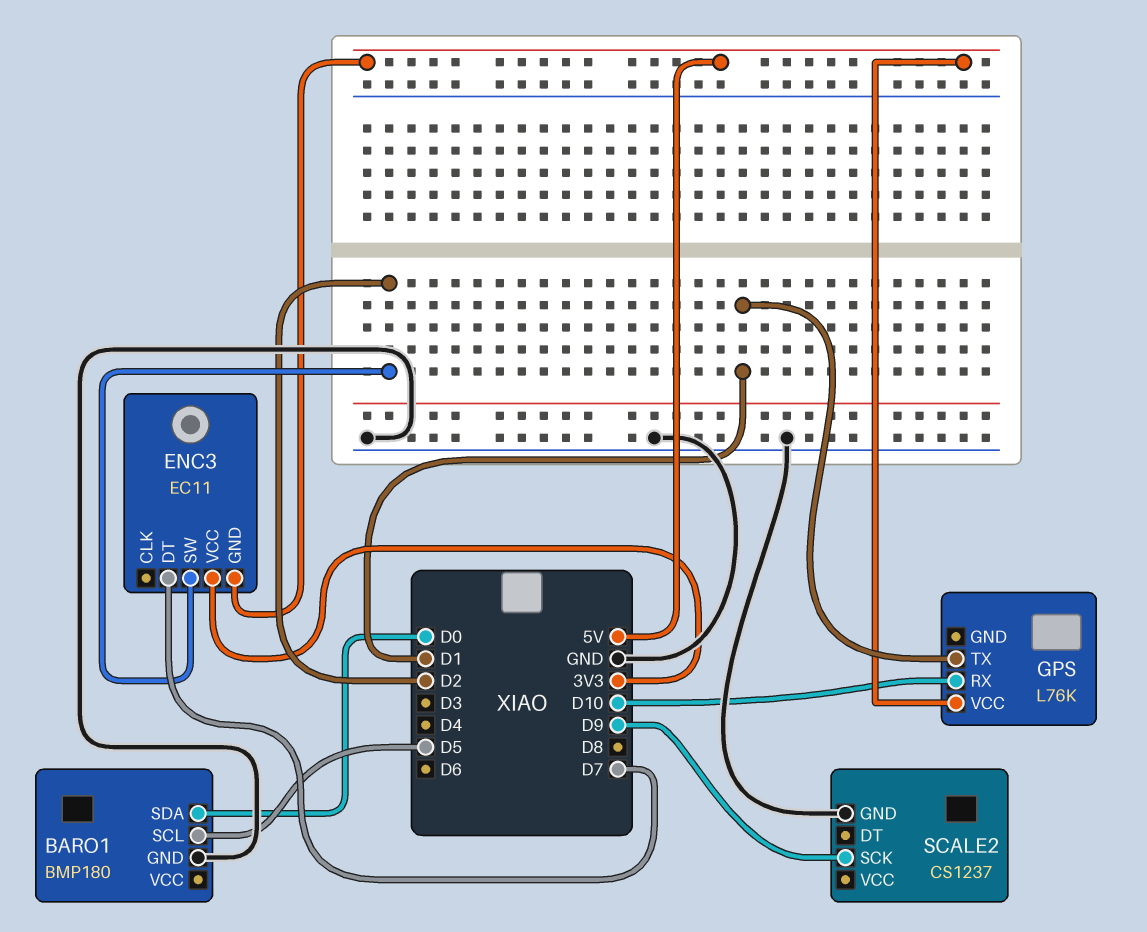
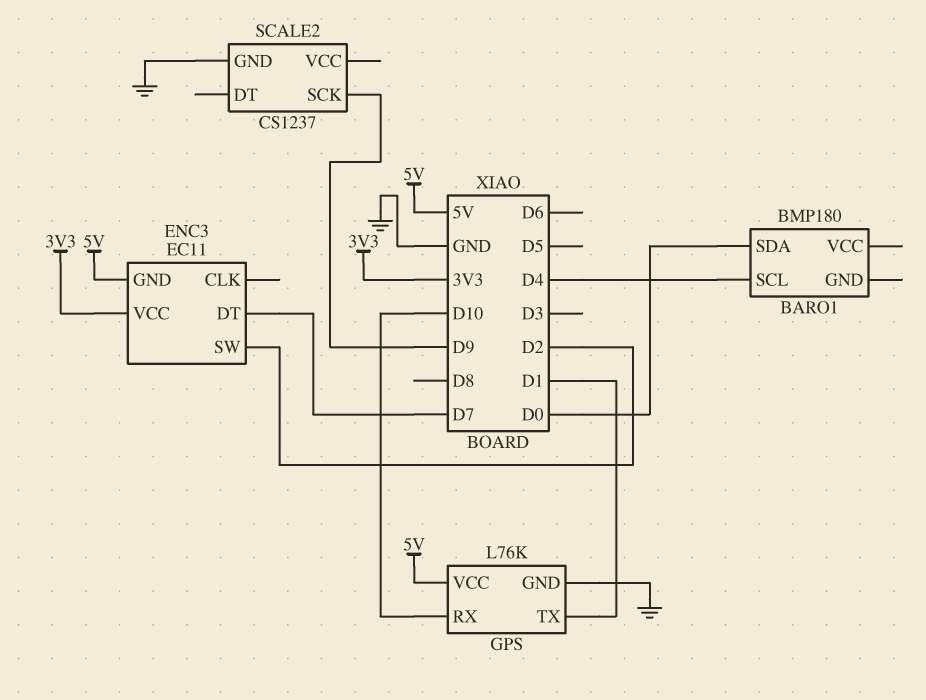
BARO1 pin GND: GND -> none
BARO1 pin SCL: D5 -> D4
GPS pin GND: none -> GND

